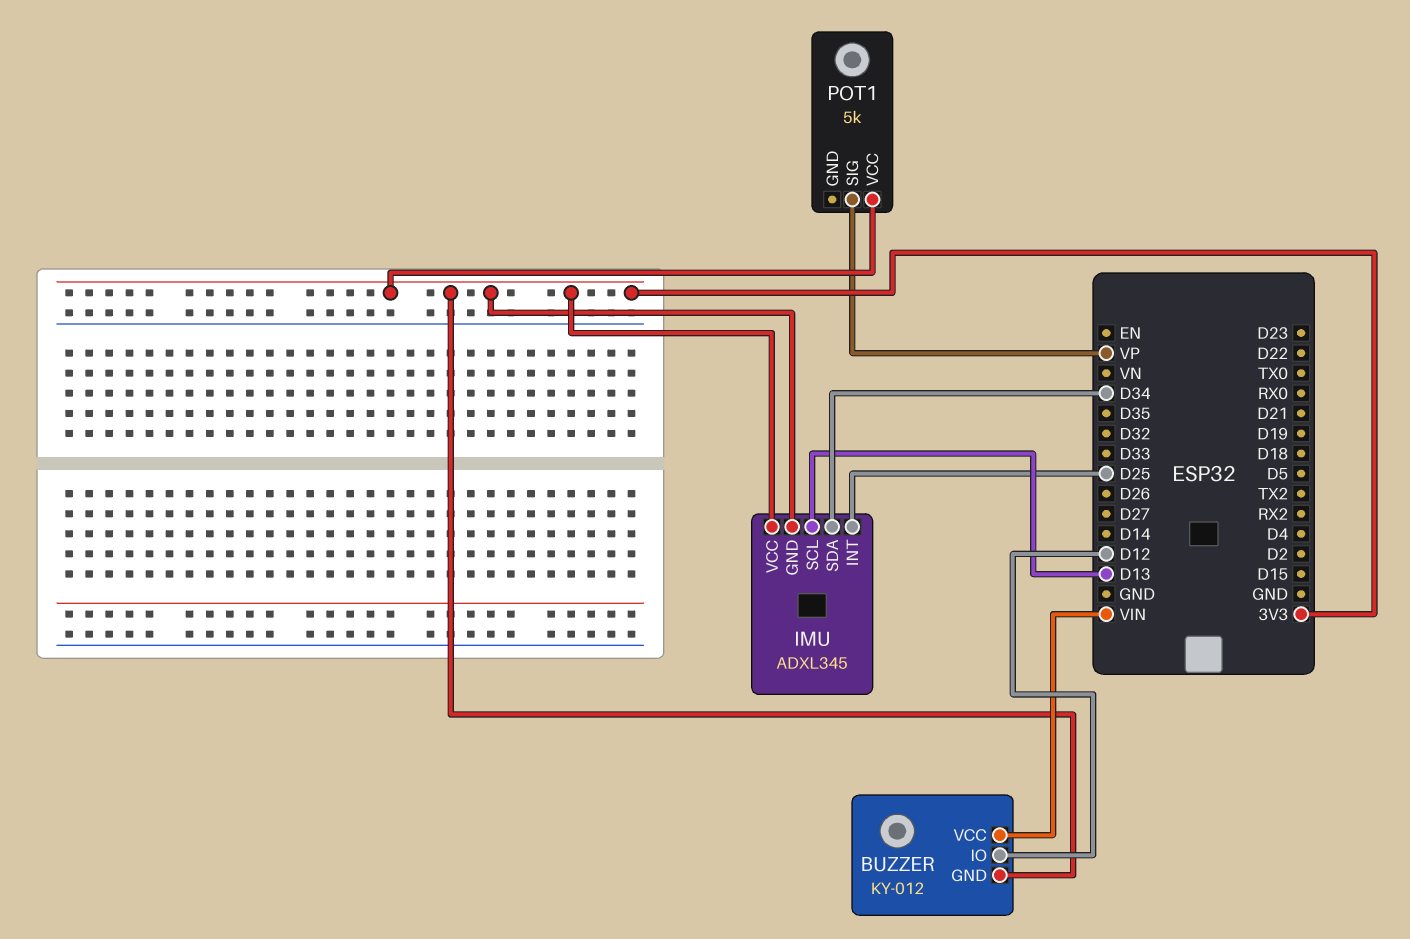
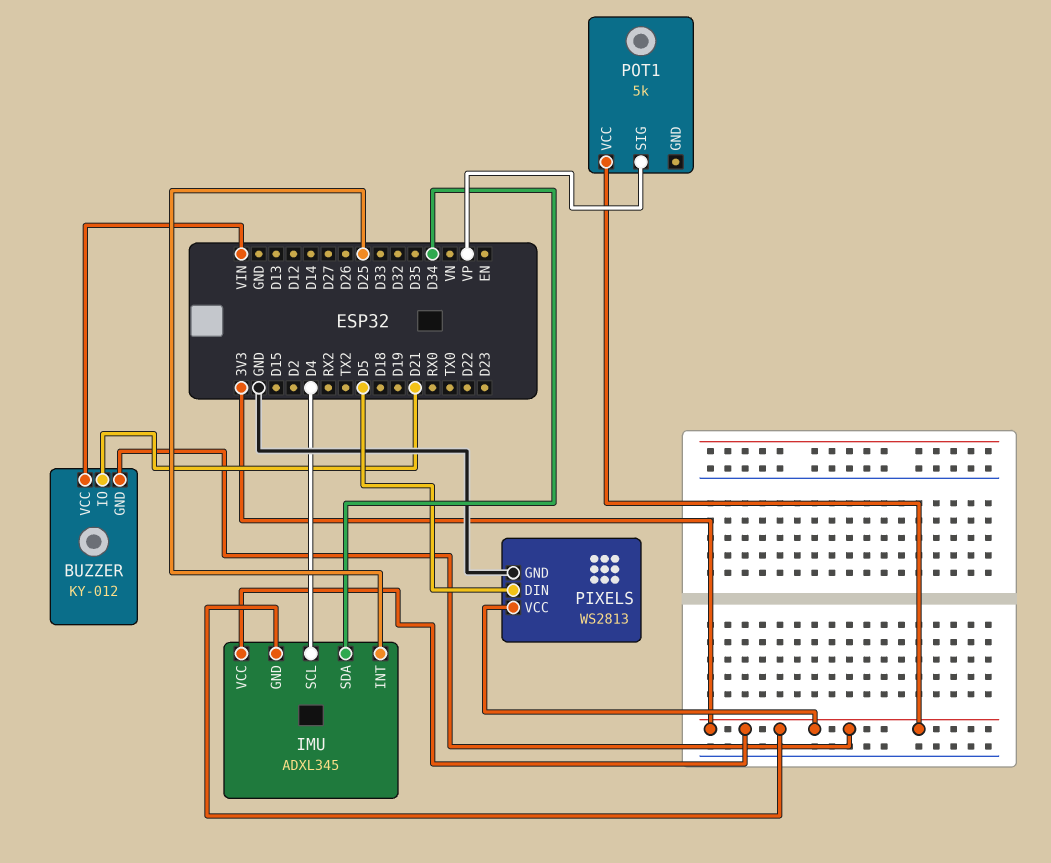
BUZZER pin IO: D12 -> D21
IMU pin SCL: D13 -> D4
PIXELS: none -> WS2813
PIXELS pin DIN: none -> D5
PIXELS pin GND: none -> GND
PIXELS pin VCC: none -> 3V3

